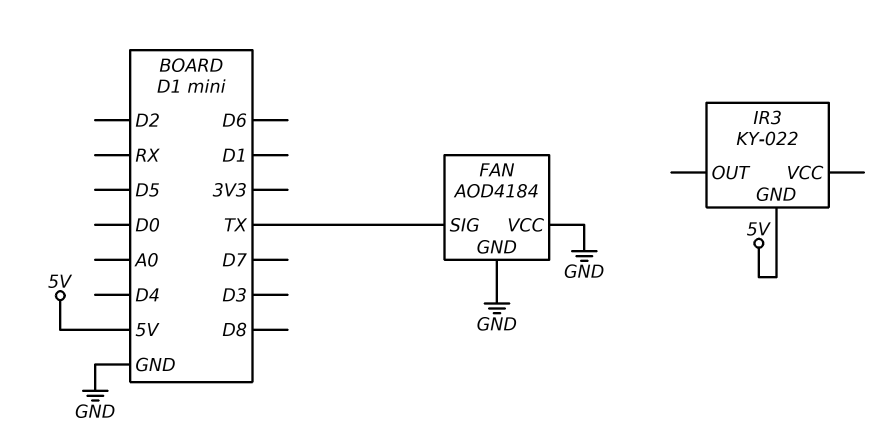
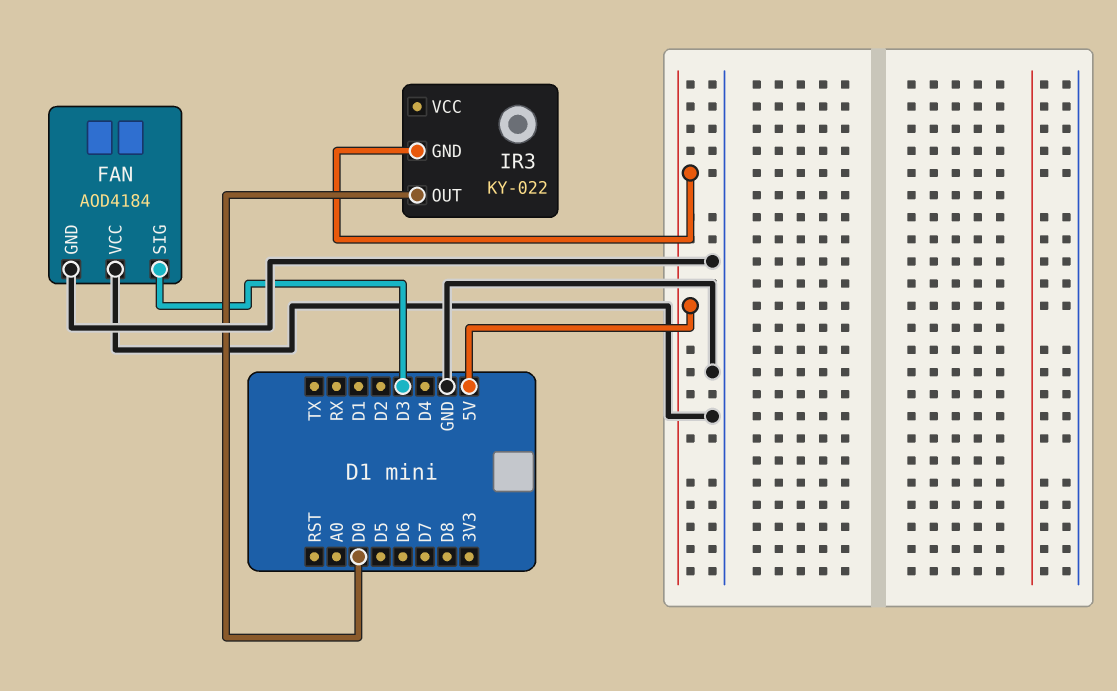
FAN pin SIG: TX -> D3
IR3 pin OUT: none -> D0

